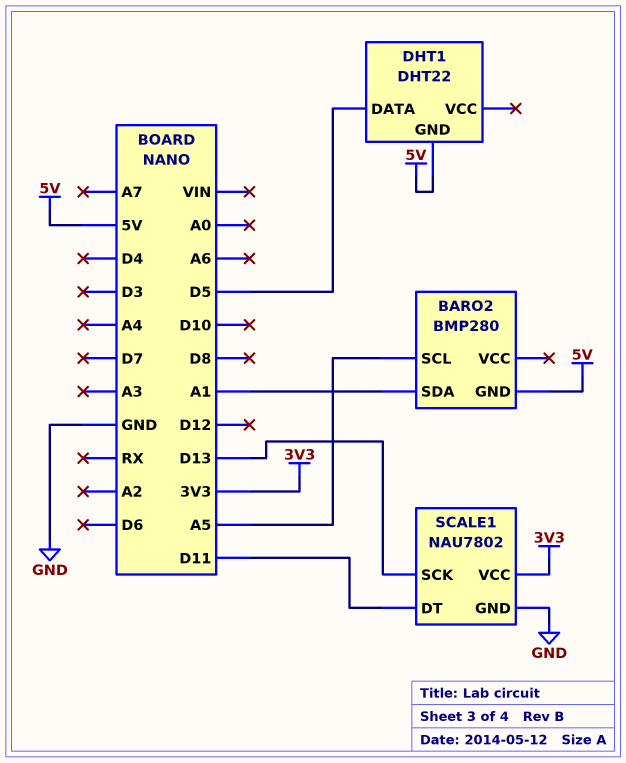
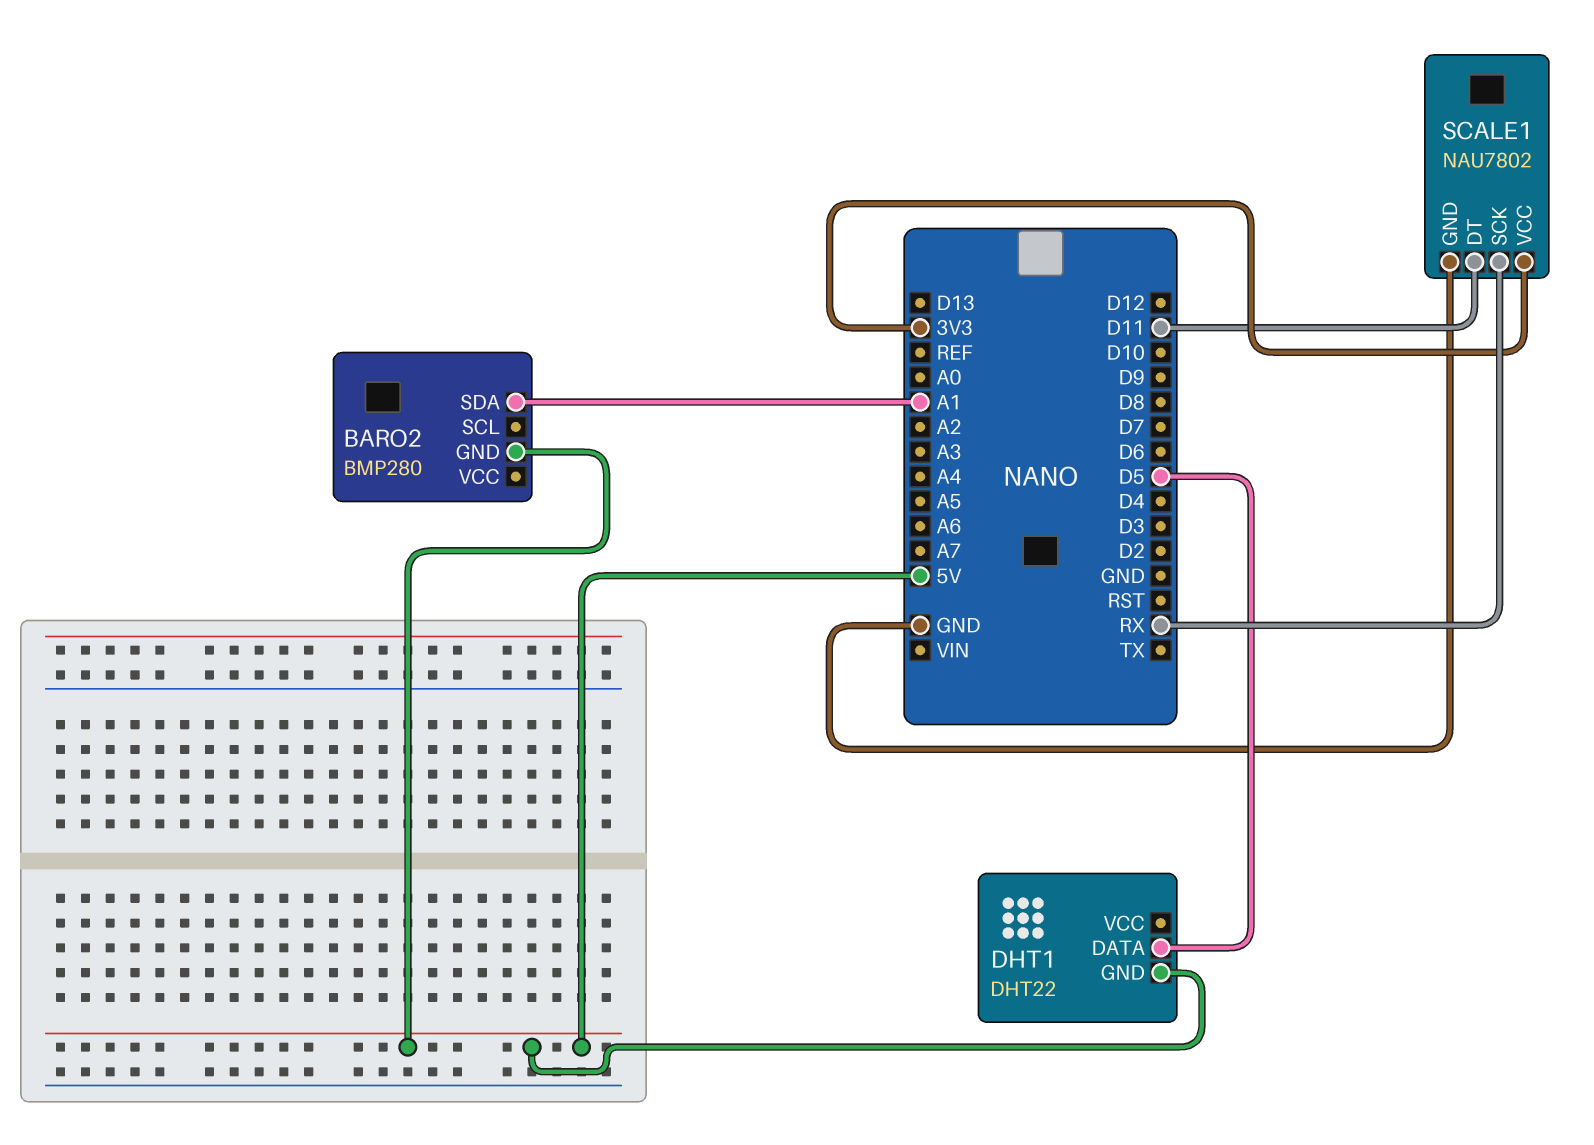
BARO2 pin SCL: A5 -> none
SCALE1 pin SCK: D13 -> RX

